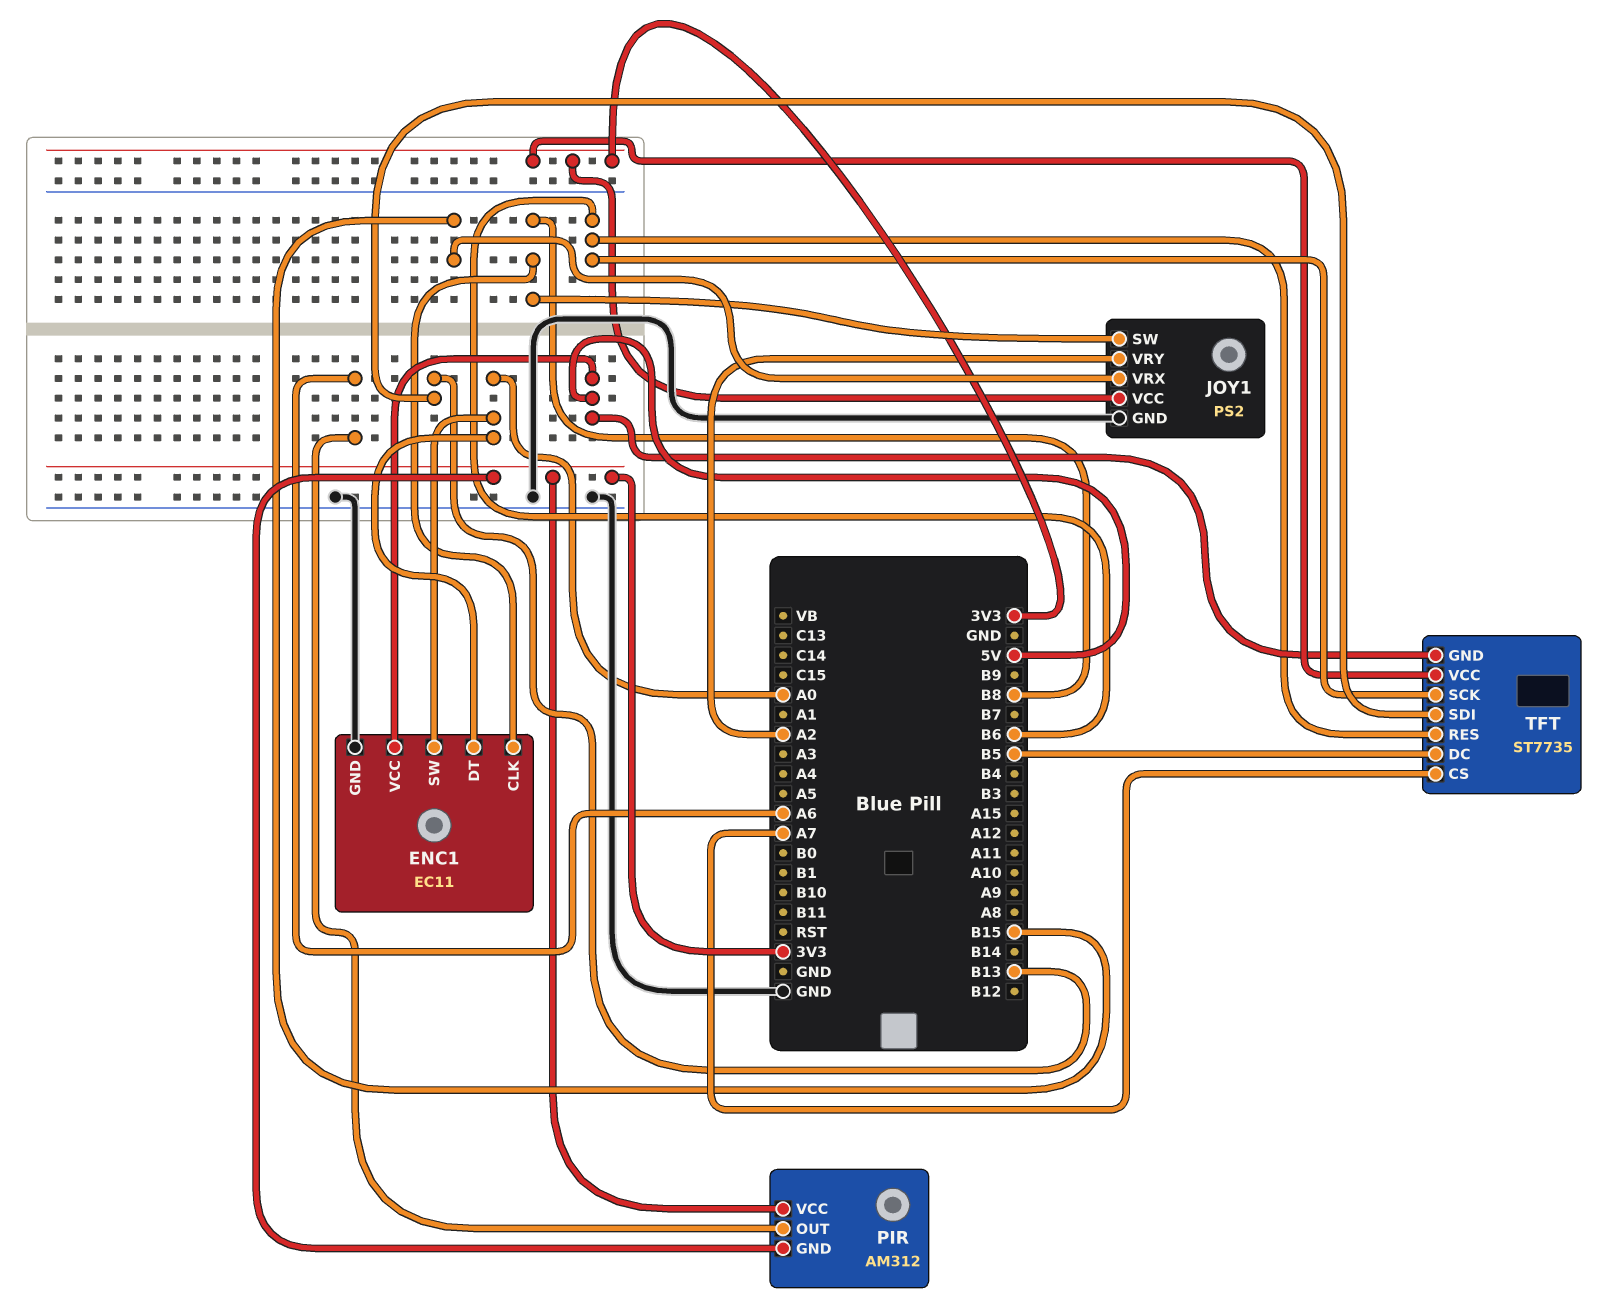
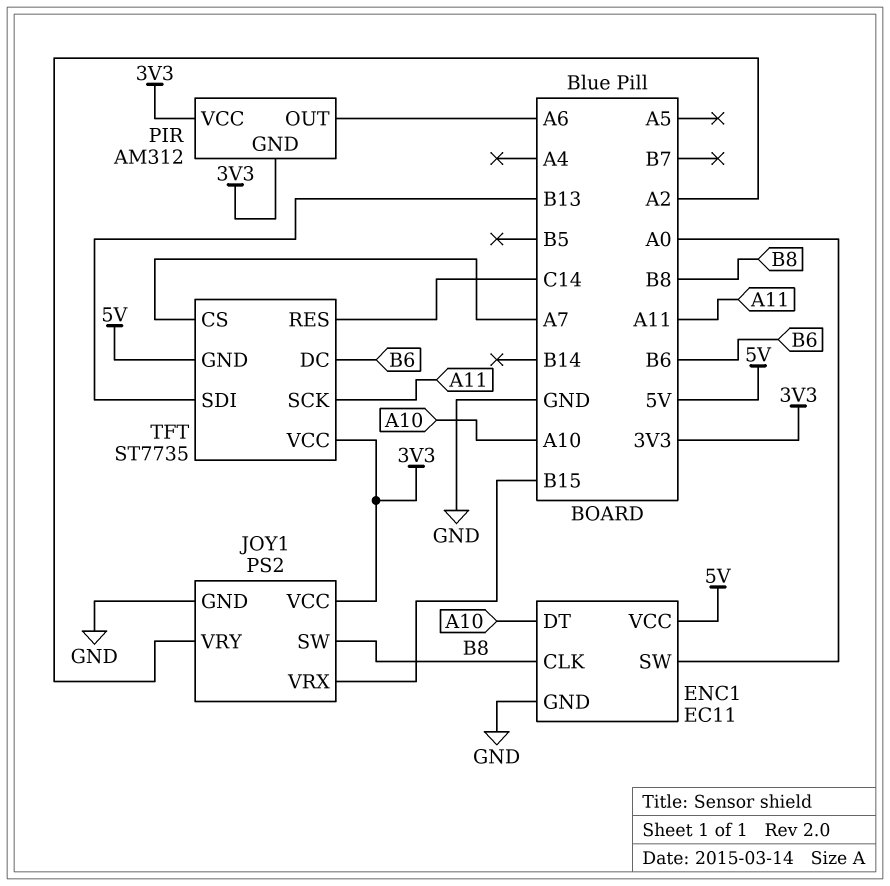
ENC1 pin DT: A0 -> A10
TFT pin DC: B5 -> B6
TFT pin RES: B6 -> C14
TFT pin SCK: B6 -> A11

